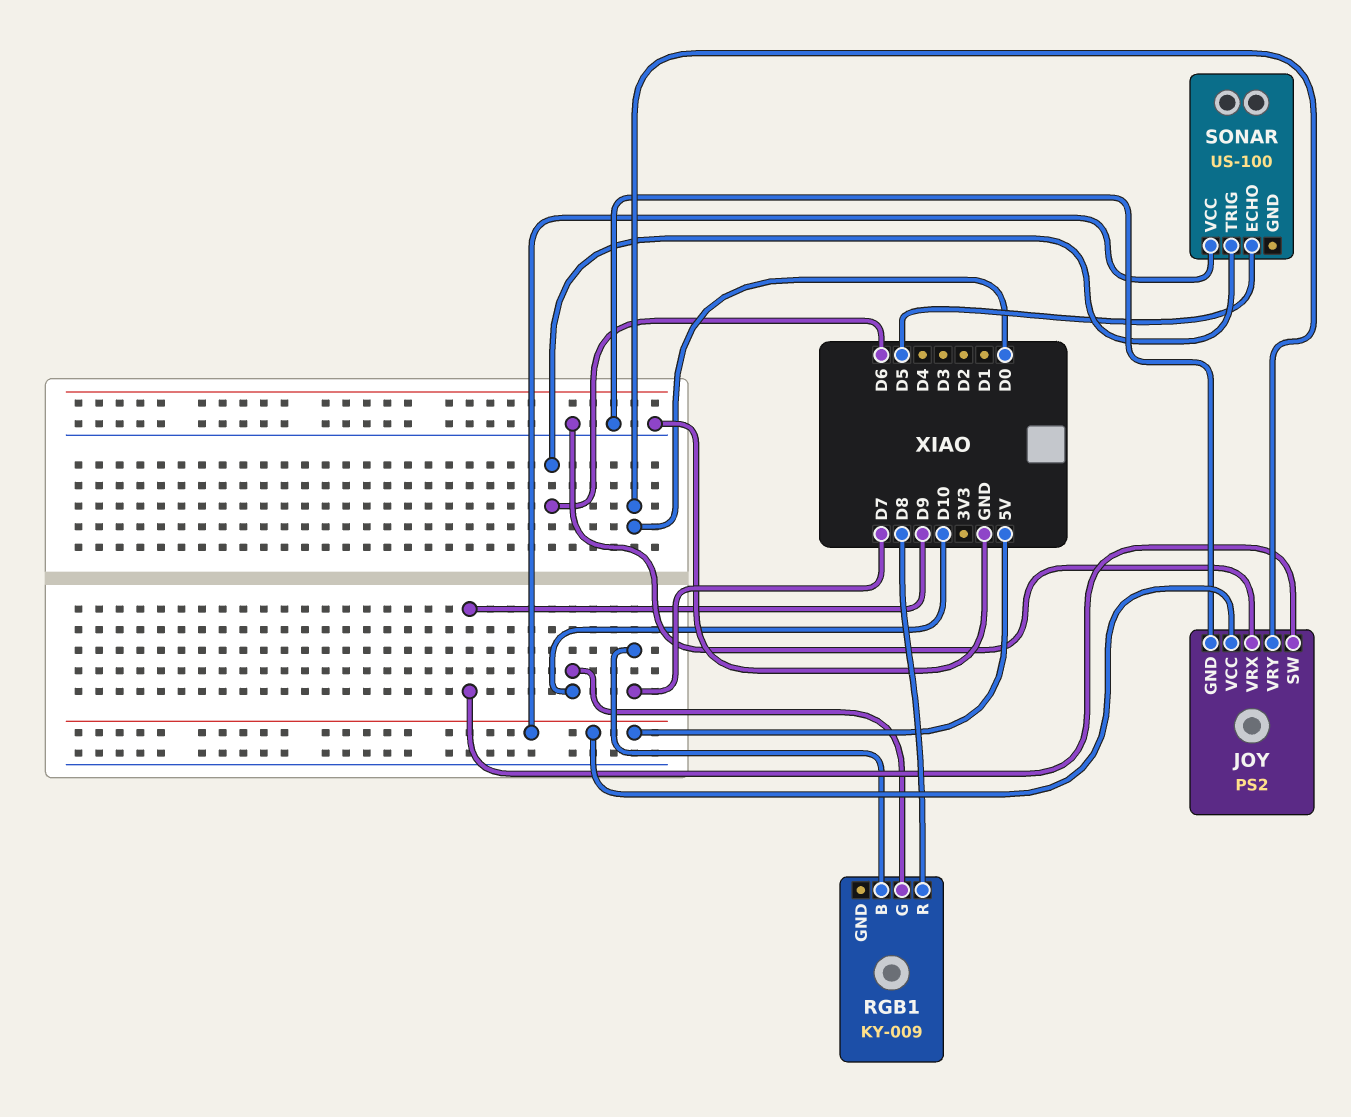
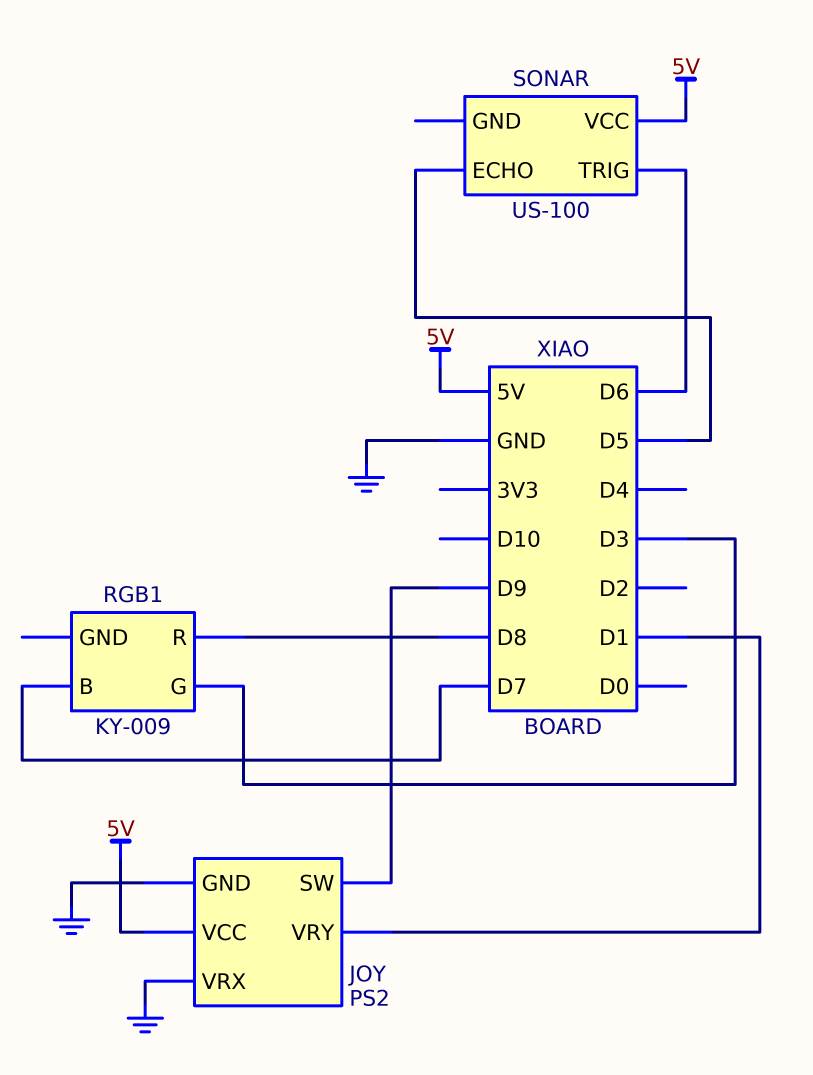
JOY pin VRY: D0 -> D1
RGB1 pin G: D10 -> D3

